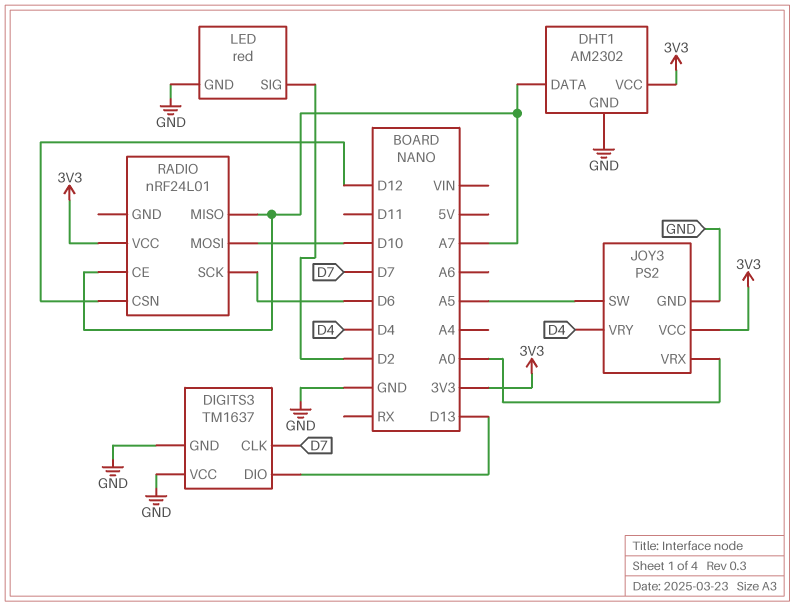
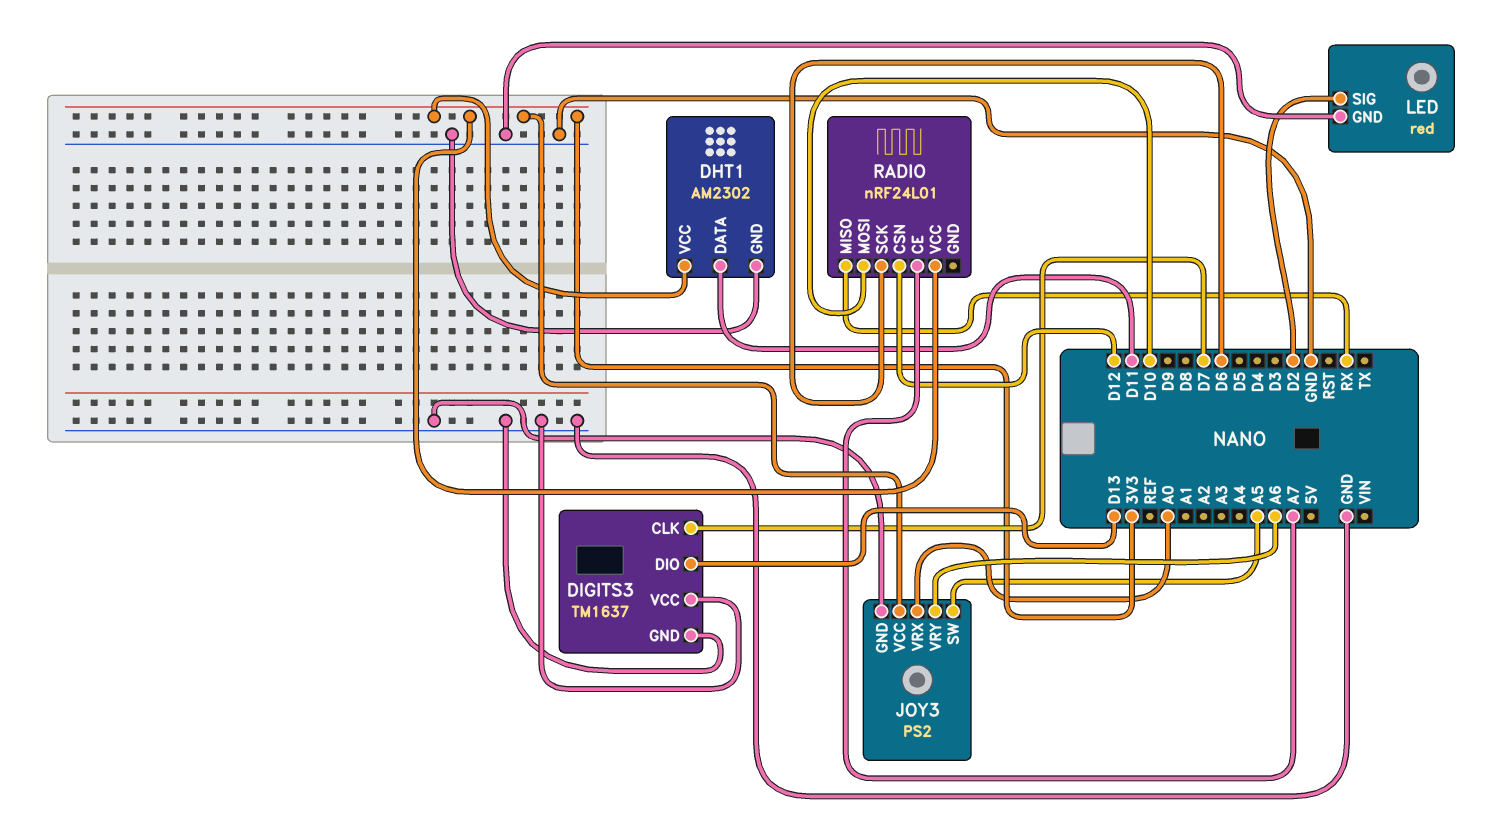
DHT1 pin DATA: A7 -> D11
JOY3 pin VRY: D4 -> A6
RADIO pin MISO: A7 -> RX

